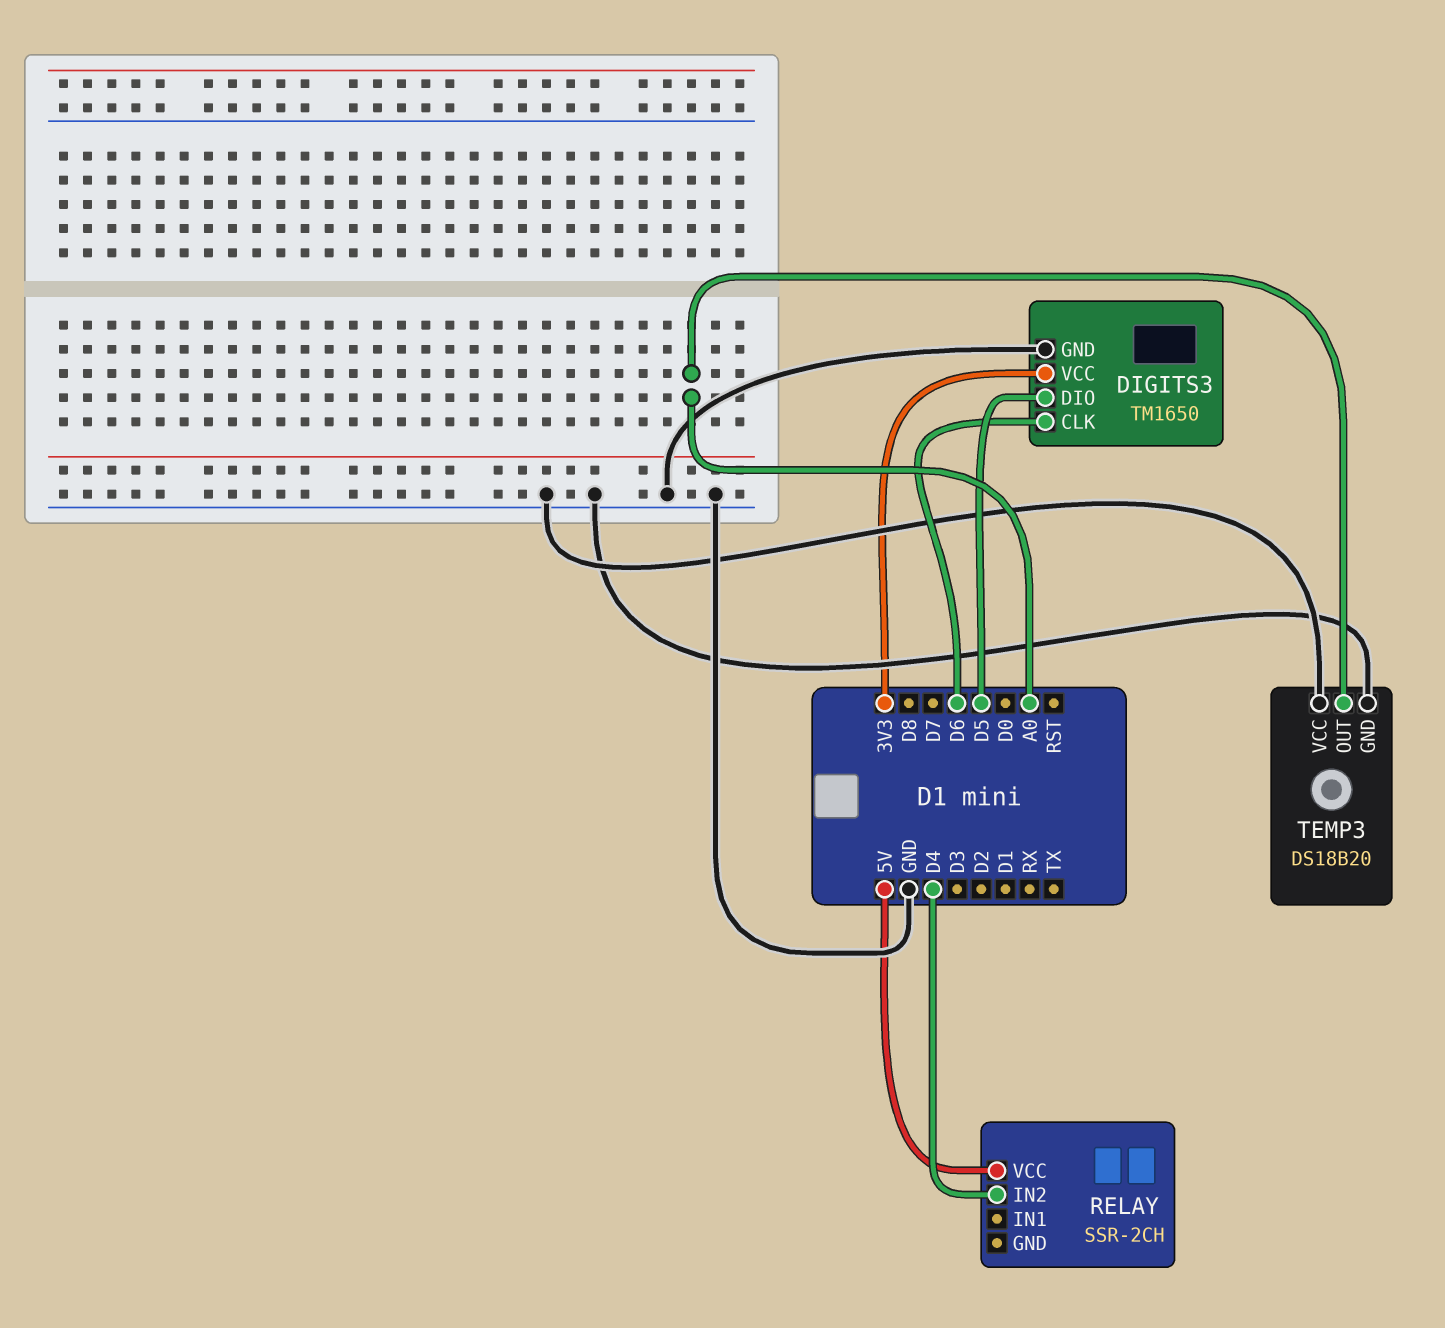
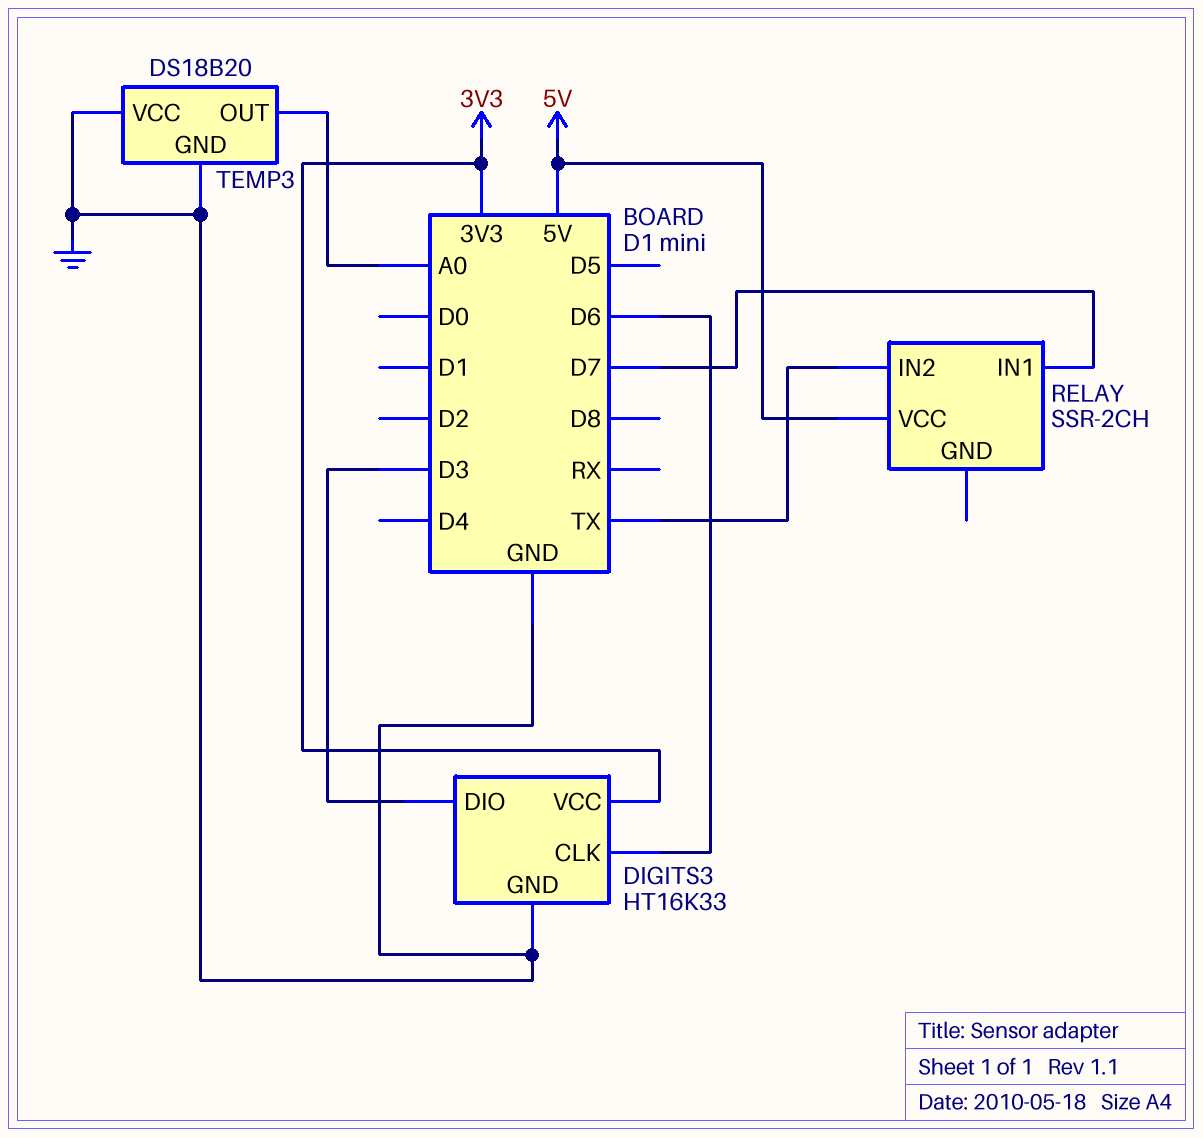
DIGITS3: TM1650 -> HT16K33
DIGITS3 pin DIO: D5 -> D3
RELAY pin IN1: none -> D7
RELAY pin IN2: D4 -> TX

